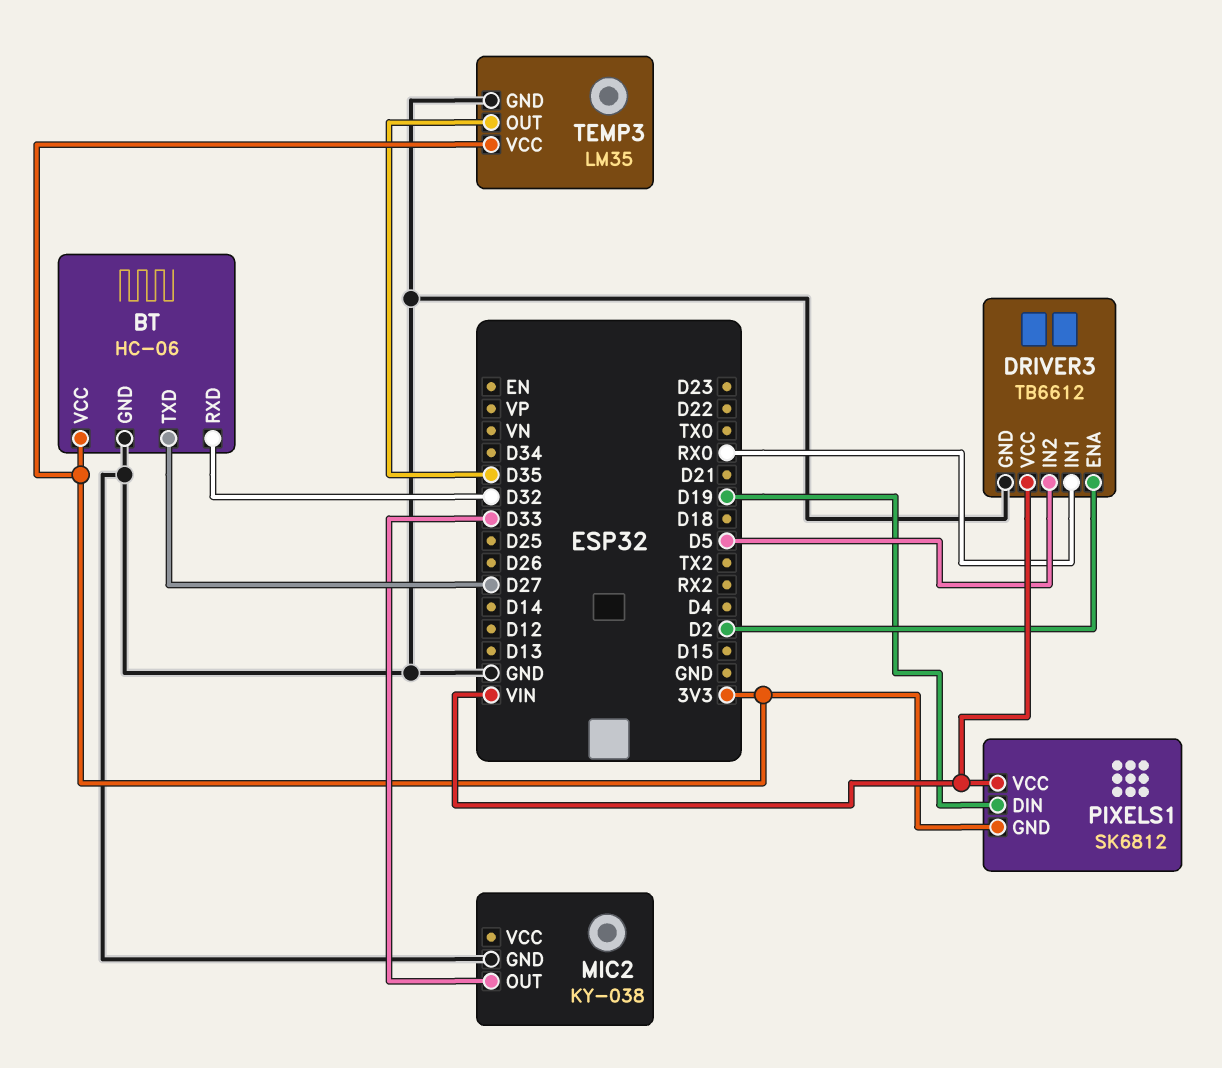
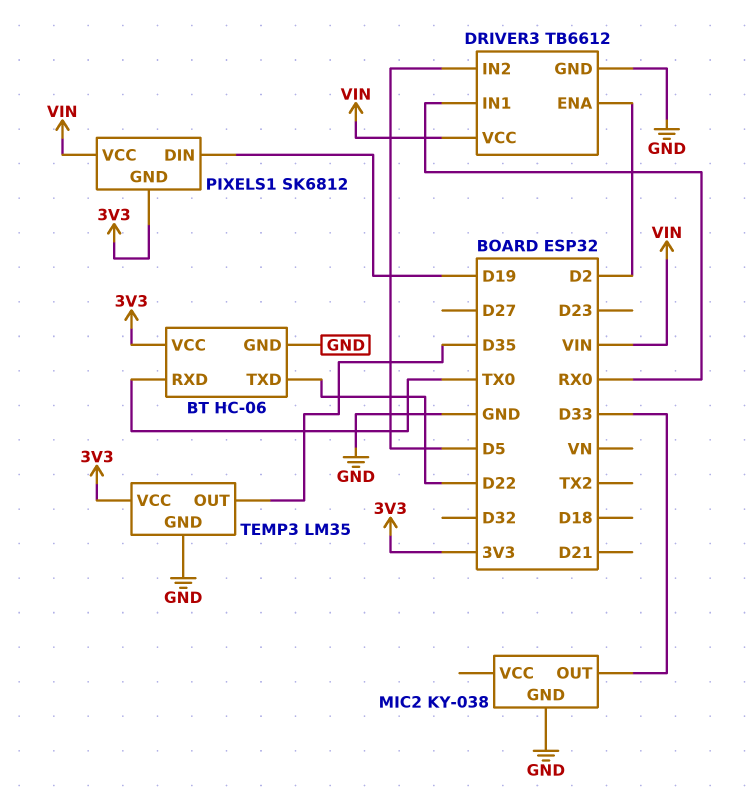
BT pin RXD: D32 -> TX0
BT pin TXD: D27 -> D22

